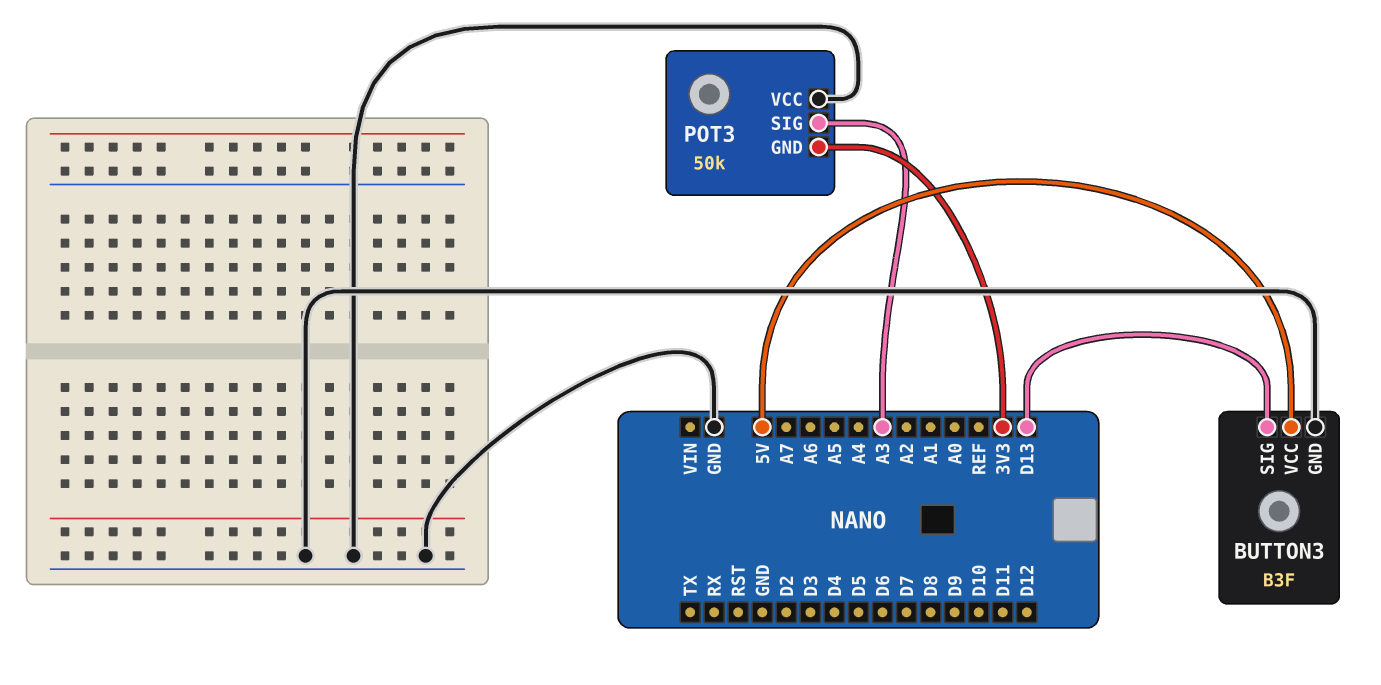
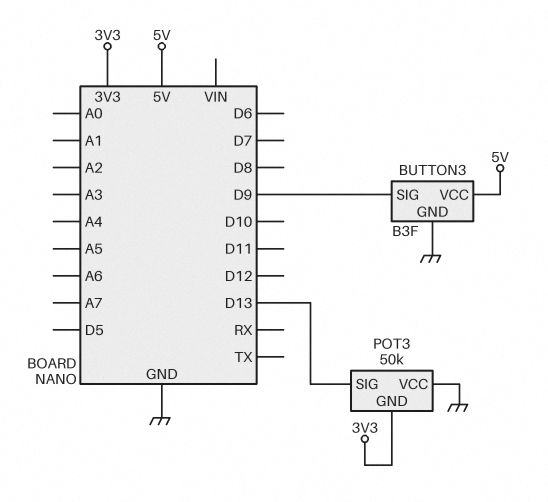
BUTTON3 pin SIG: D13 -> D9
POT3 pin SIG: A3 -> D13

